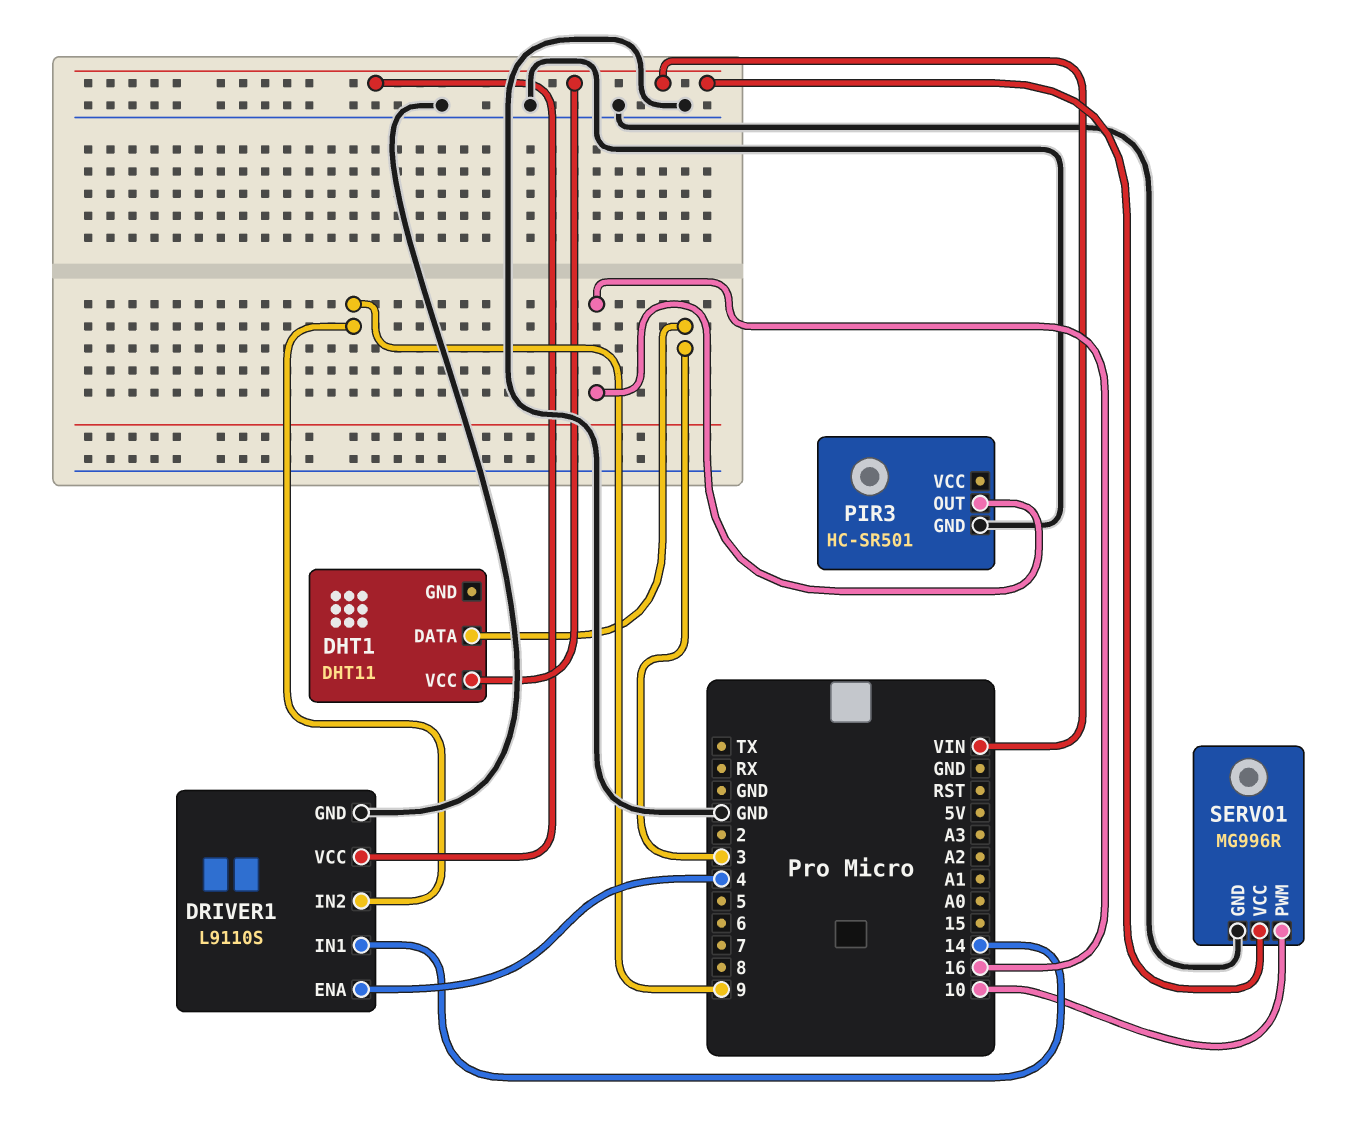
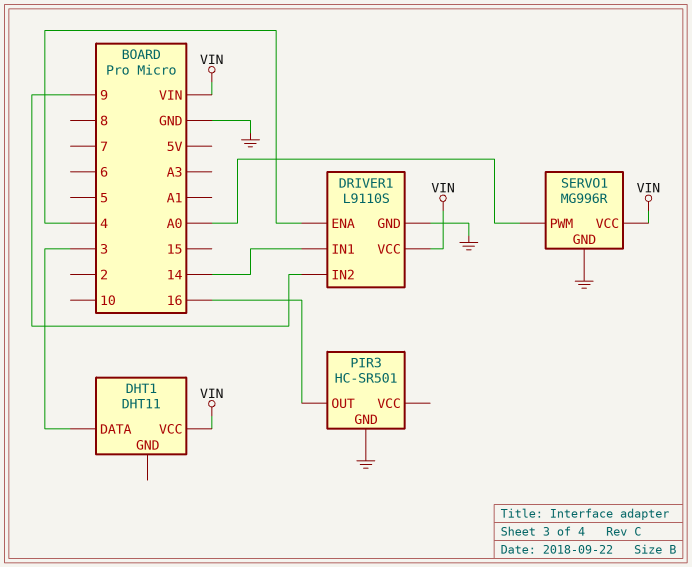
SERVO1 pin PWM: 10 -> A0

